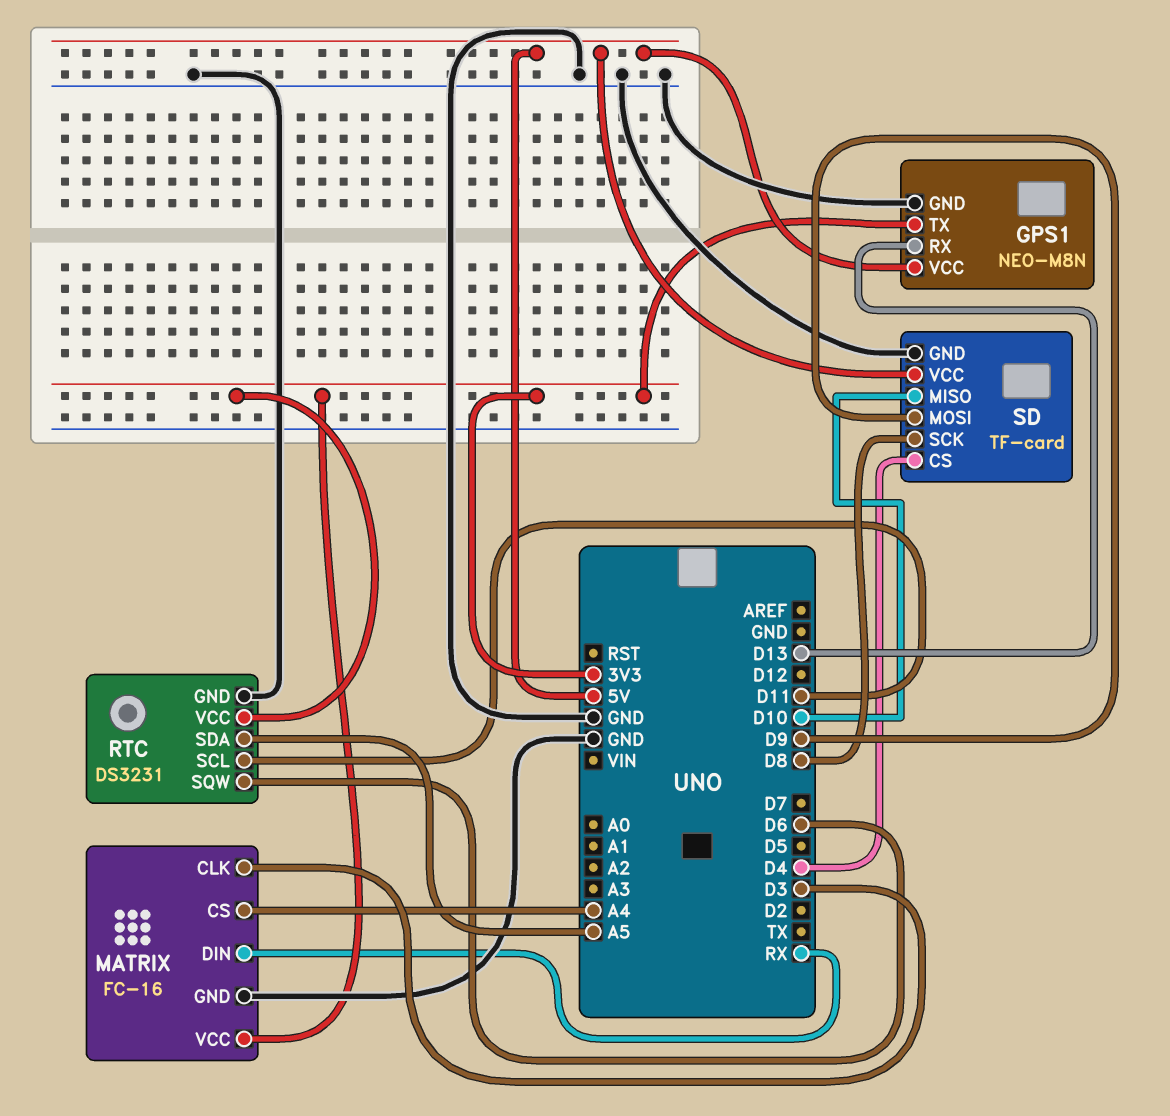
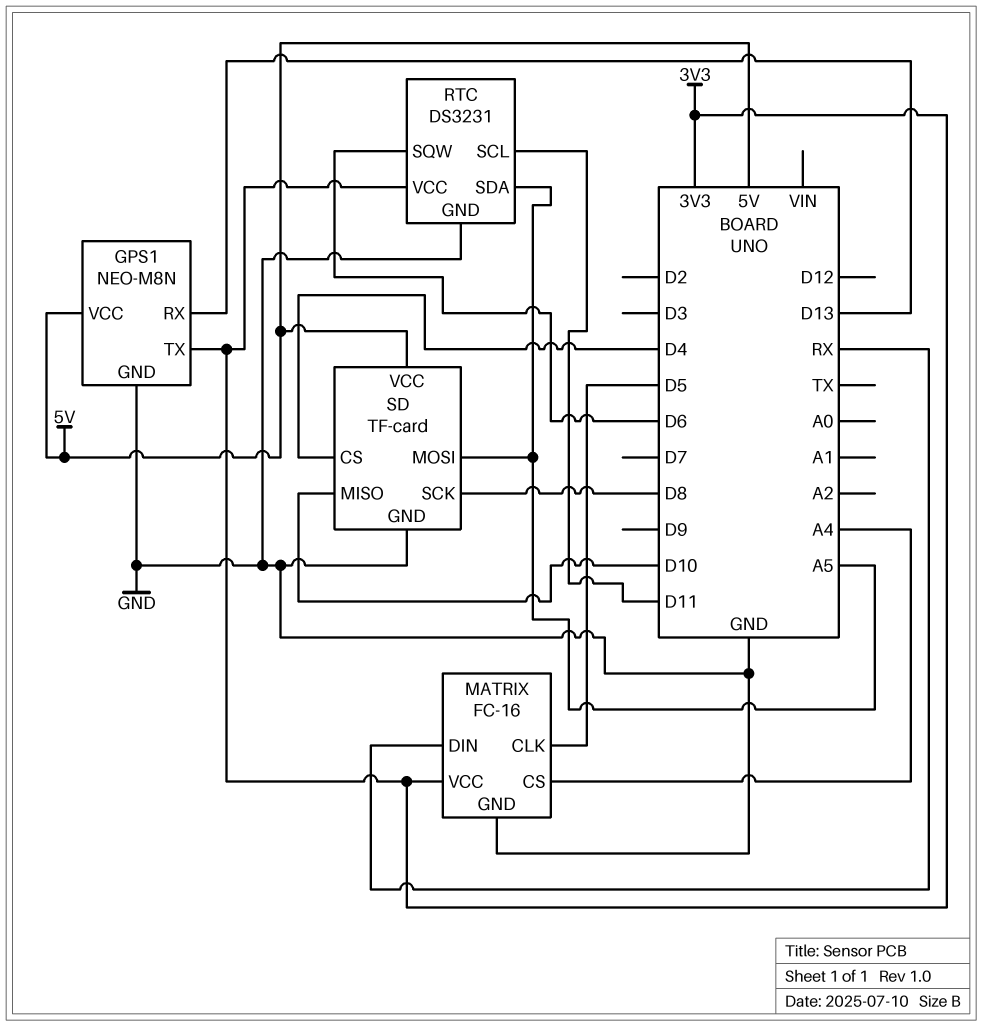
MATRIX pin CLK: D3 -> D5
SD pin MOSI: D9 -> A5

